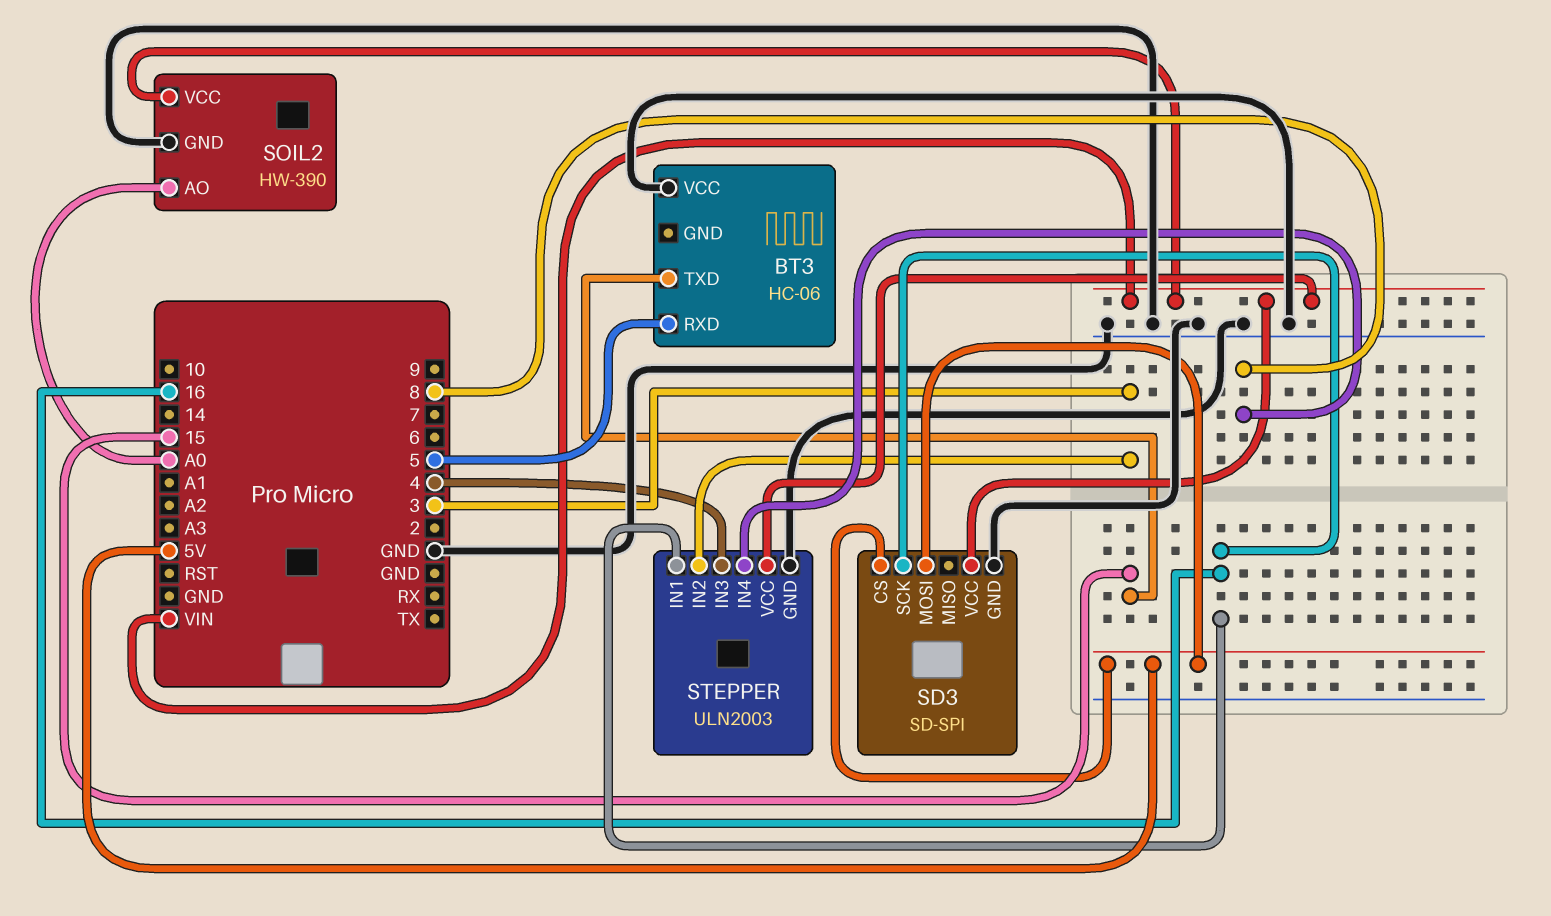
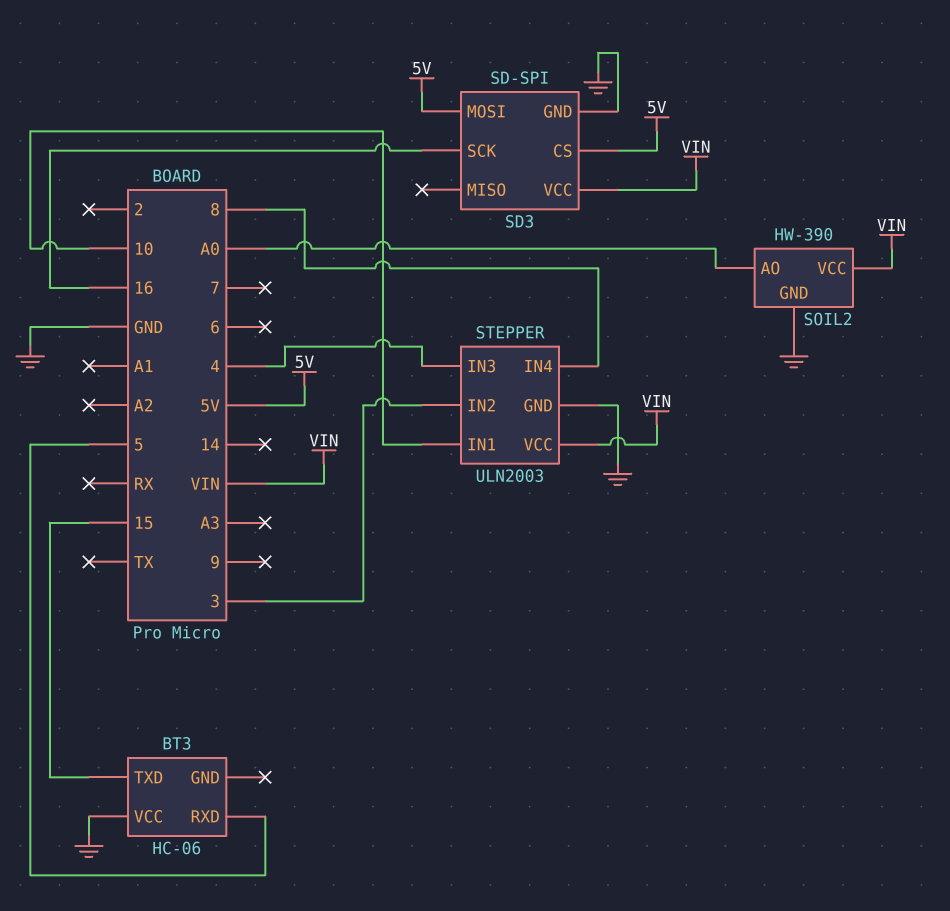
STEPPER pin IN1: 16 -> 10

